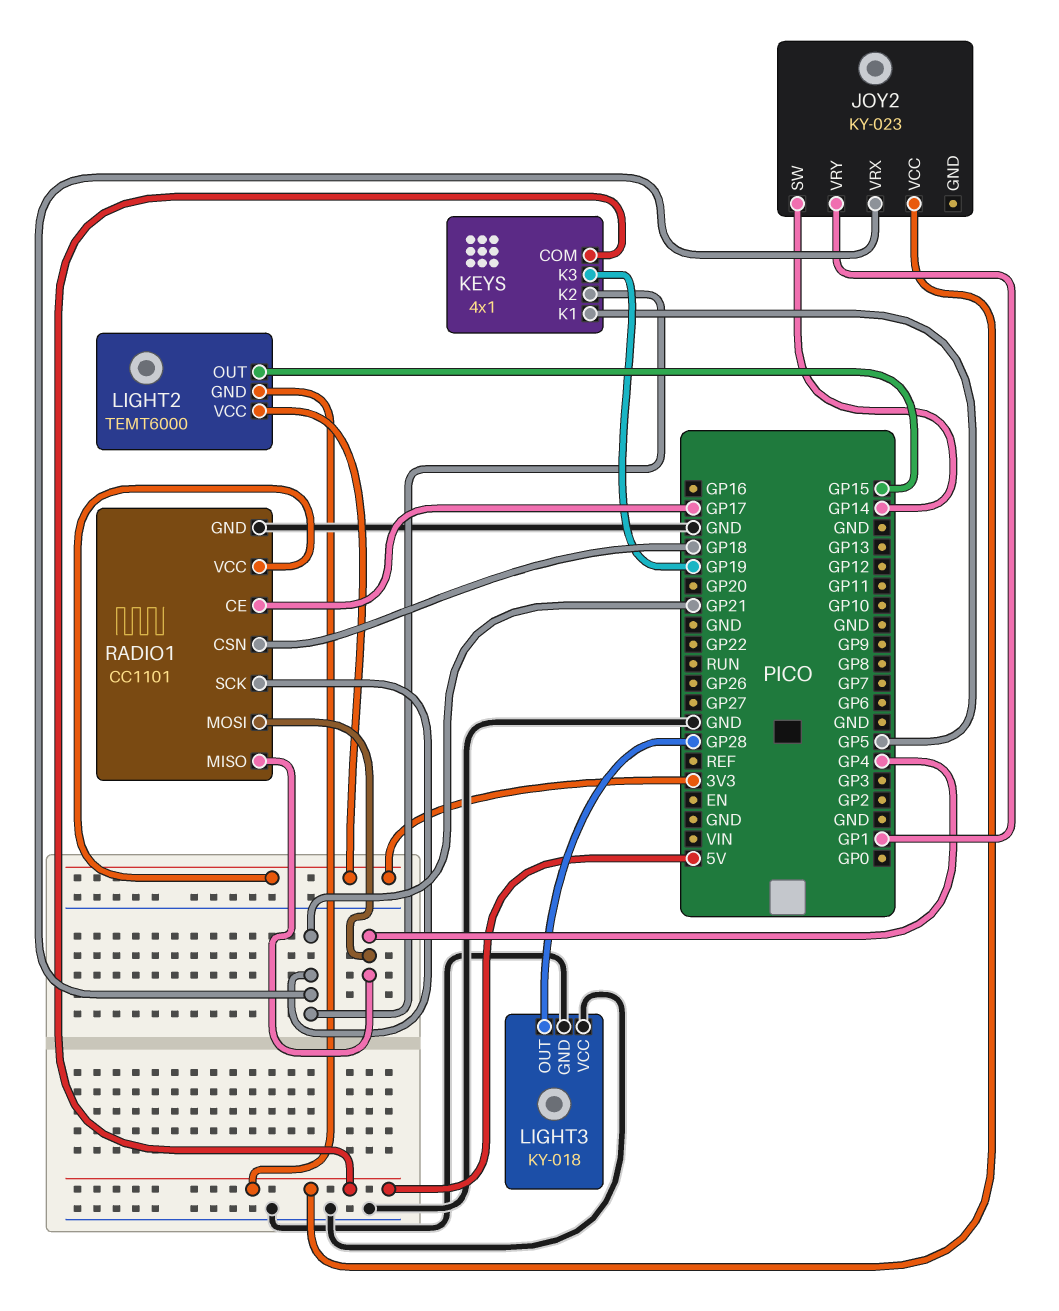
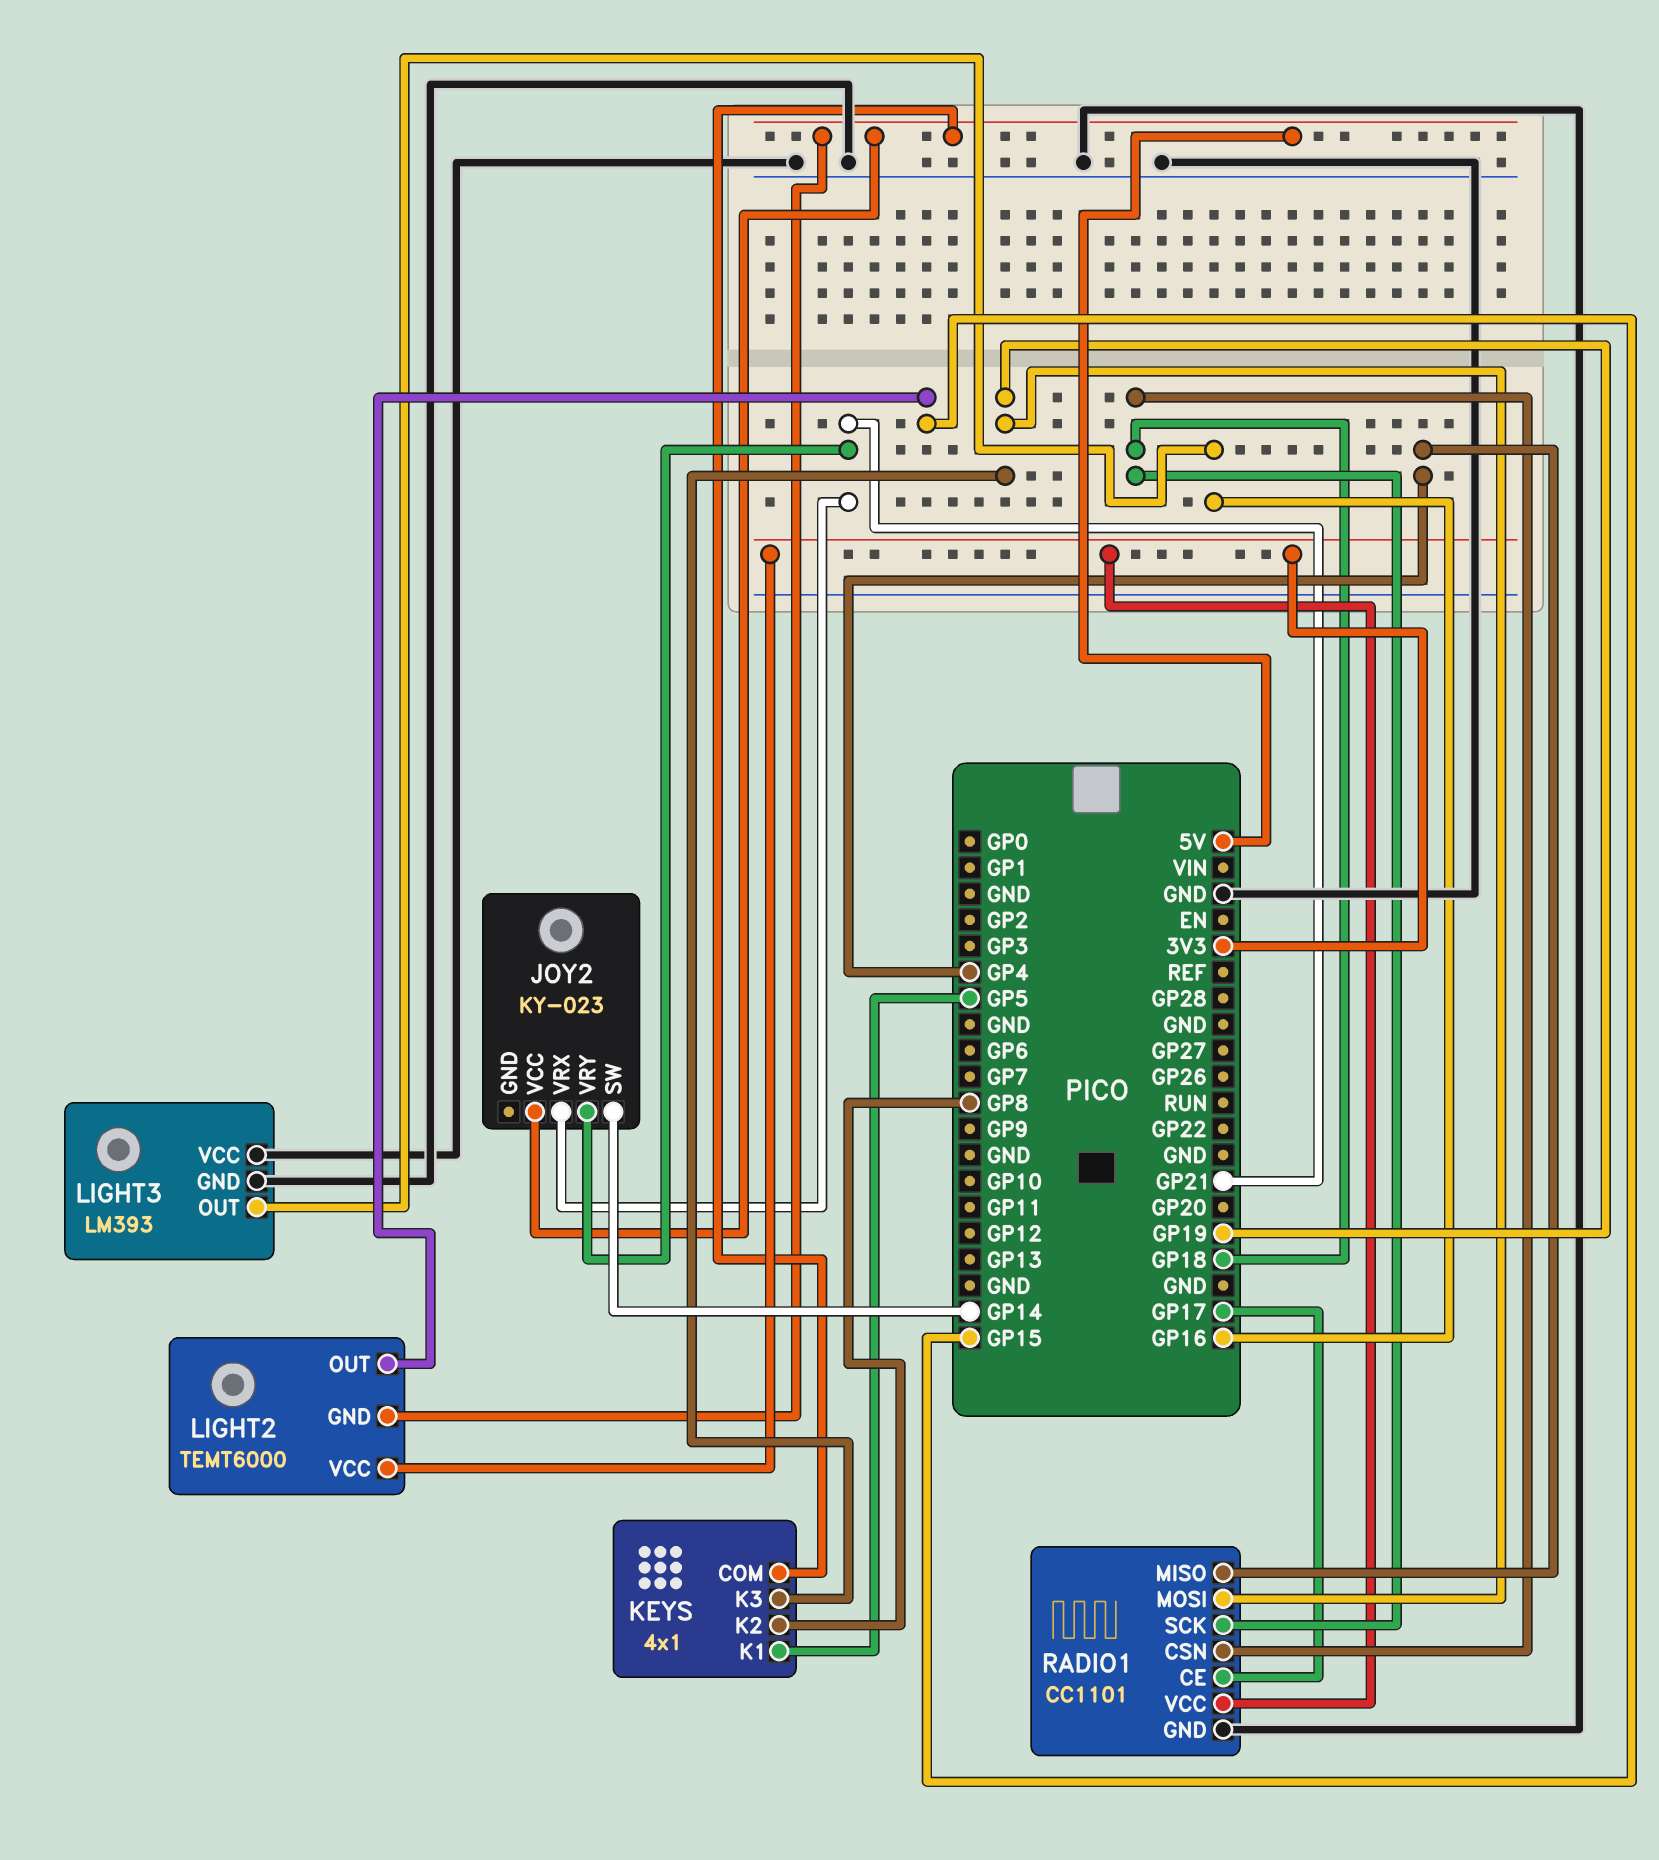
JOY2 pin VRY: GP1 -> GP21
KEYS pin K2: GP21 -> GP8
LIGHT3: KY-018 -> LM393
LIGHT3 pin OUT: GP28 -> GP16
RADIO1 pin MOSI: GP4 -> GP19
RADIO1 pin SCK: GP21 -> GP18

